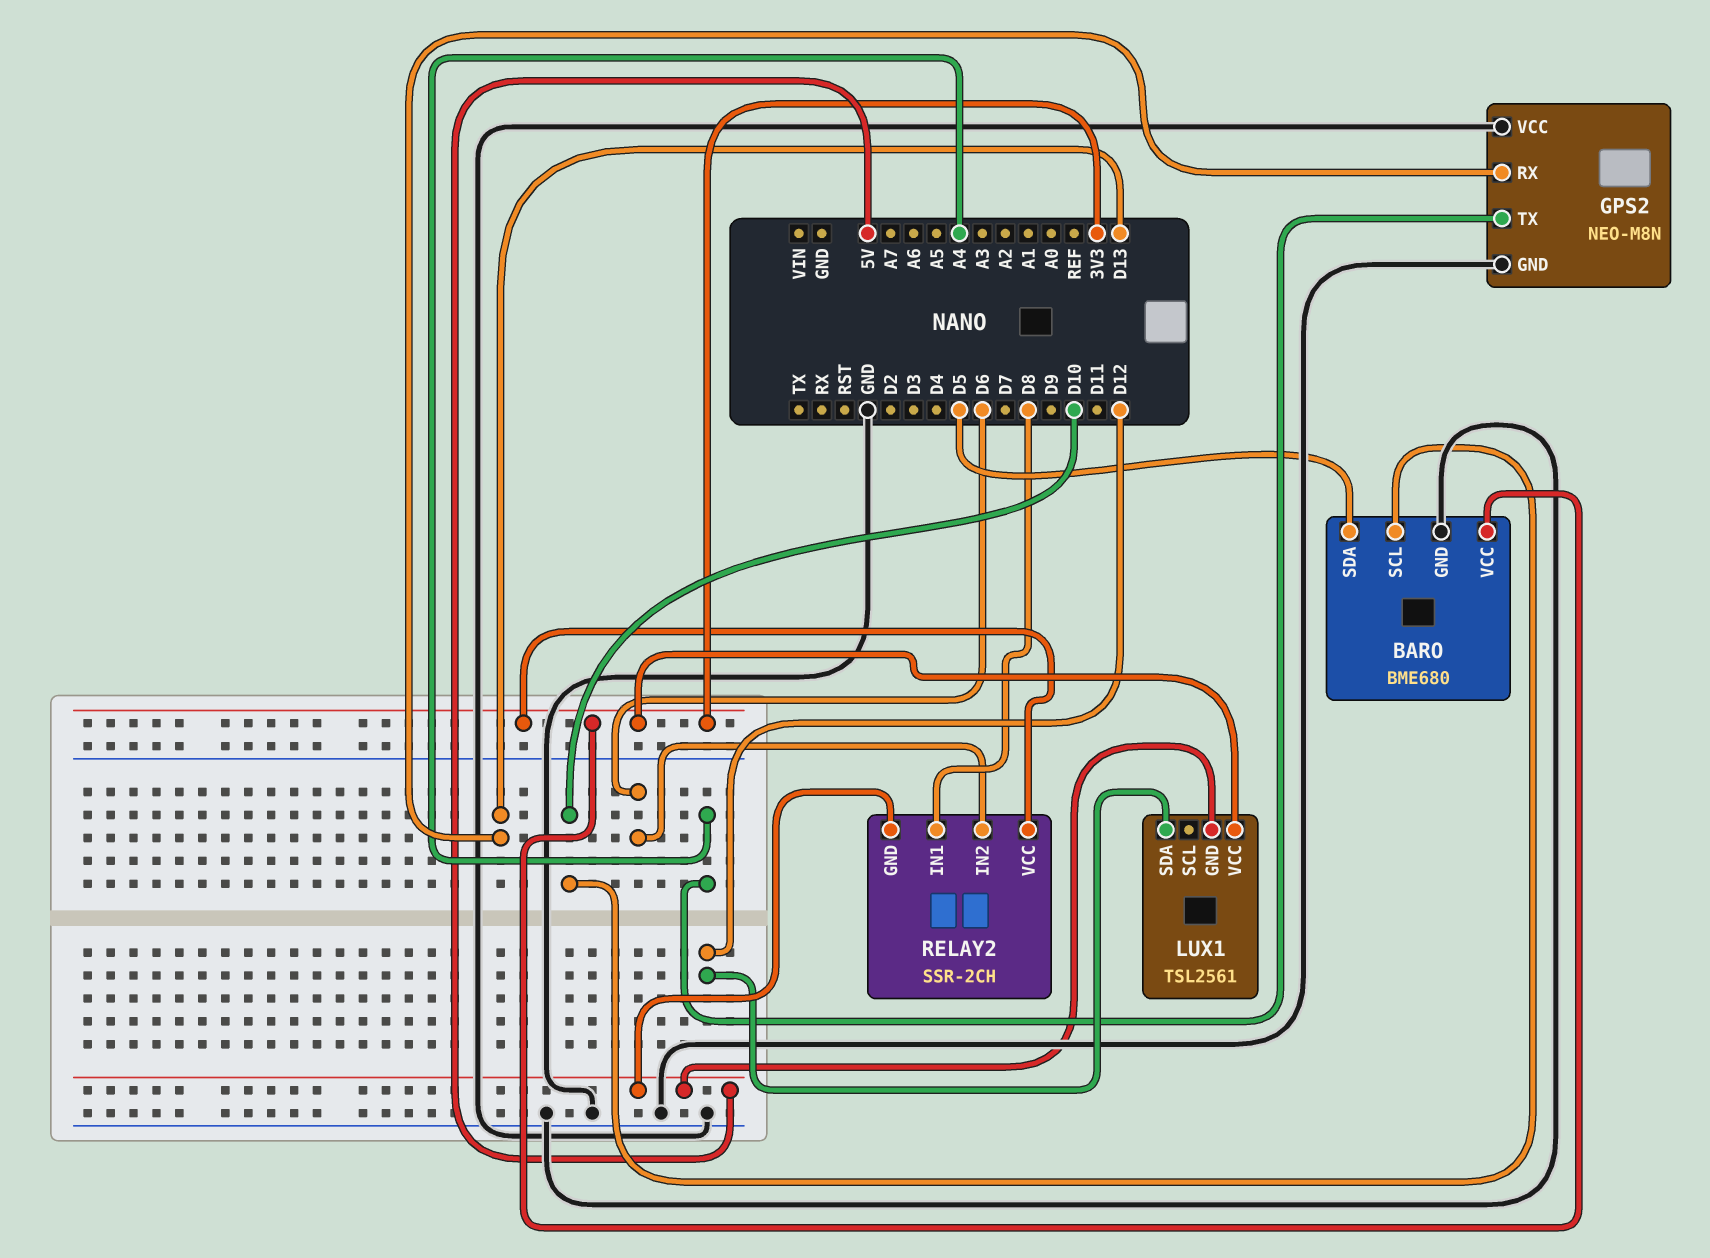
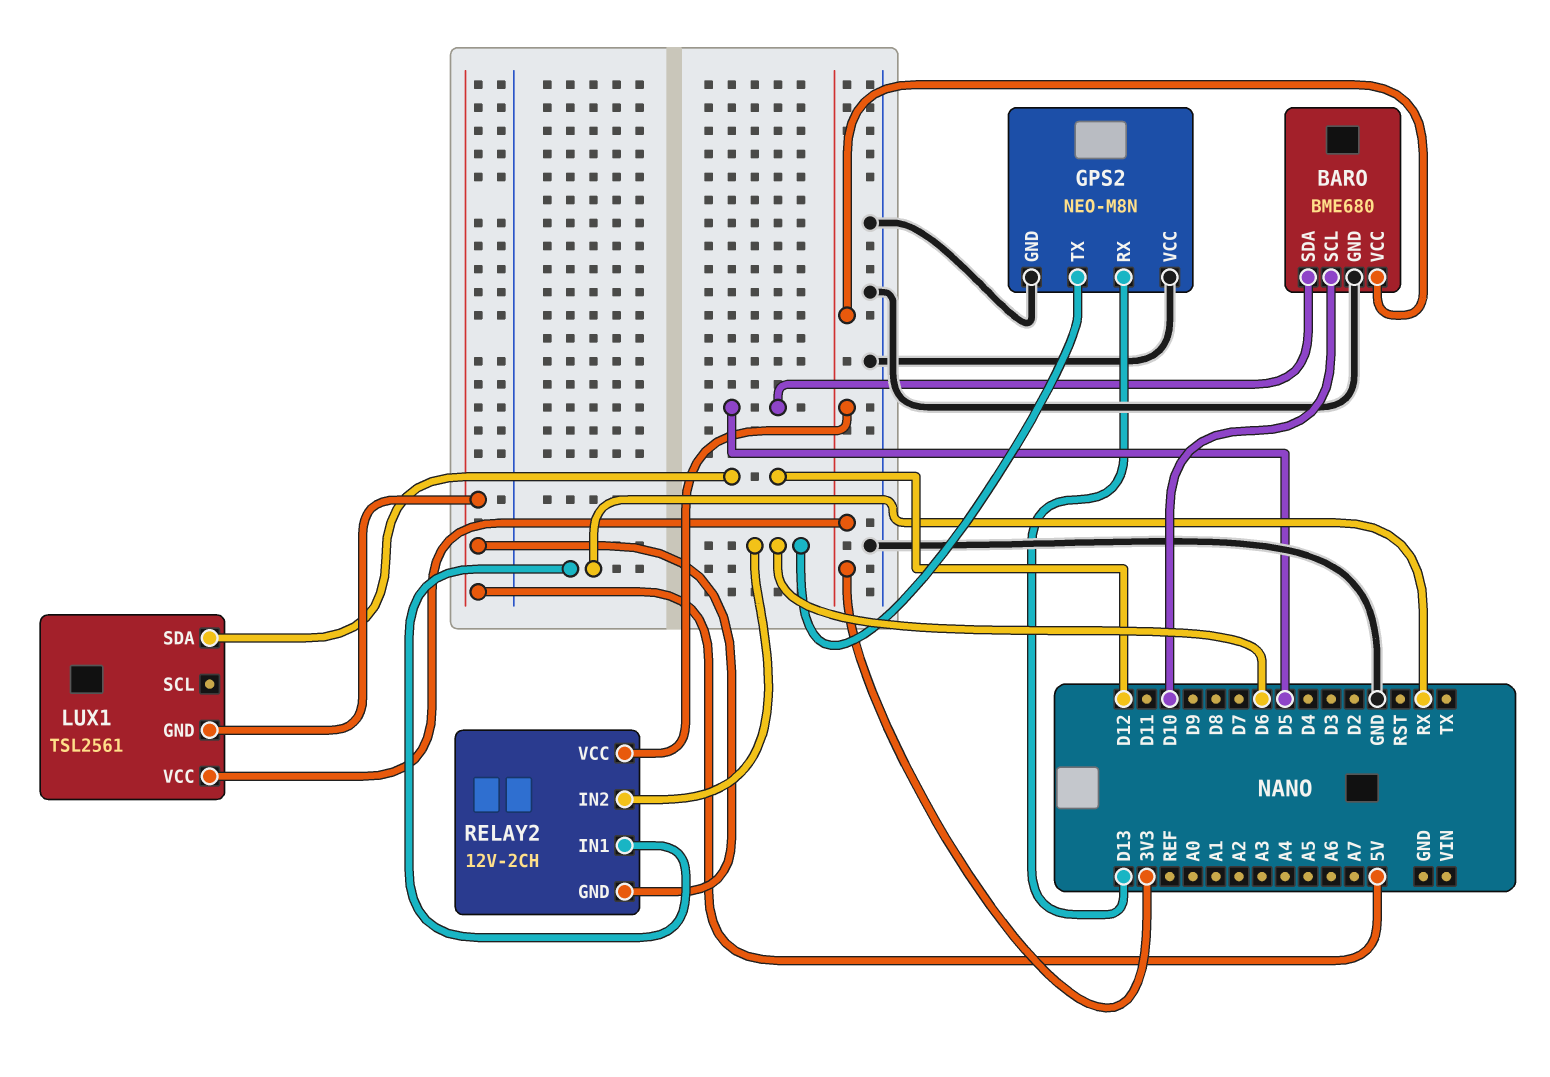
GPS2 pin TX: A4 -> D6
RELAY2: SSR-2CH -> 12V-2CH
RELAY2 pin IN1: D8 -> RX

